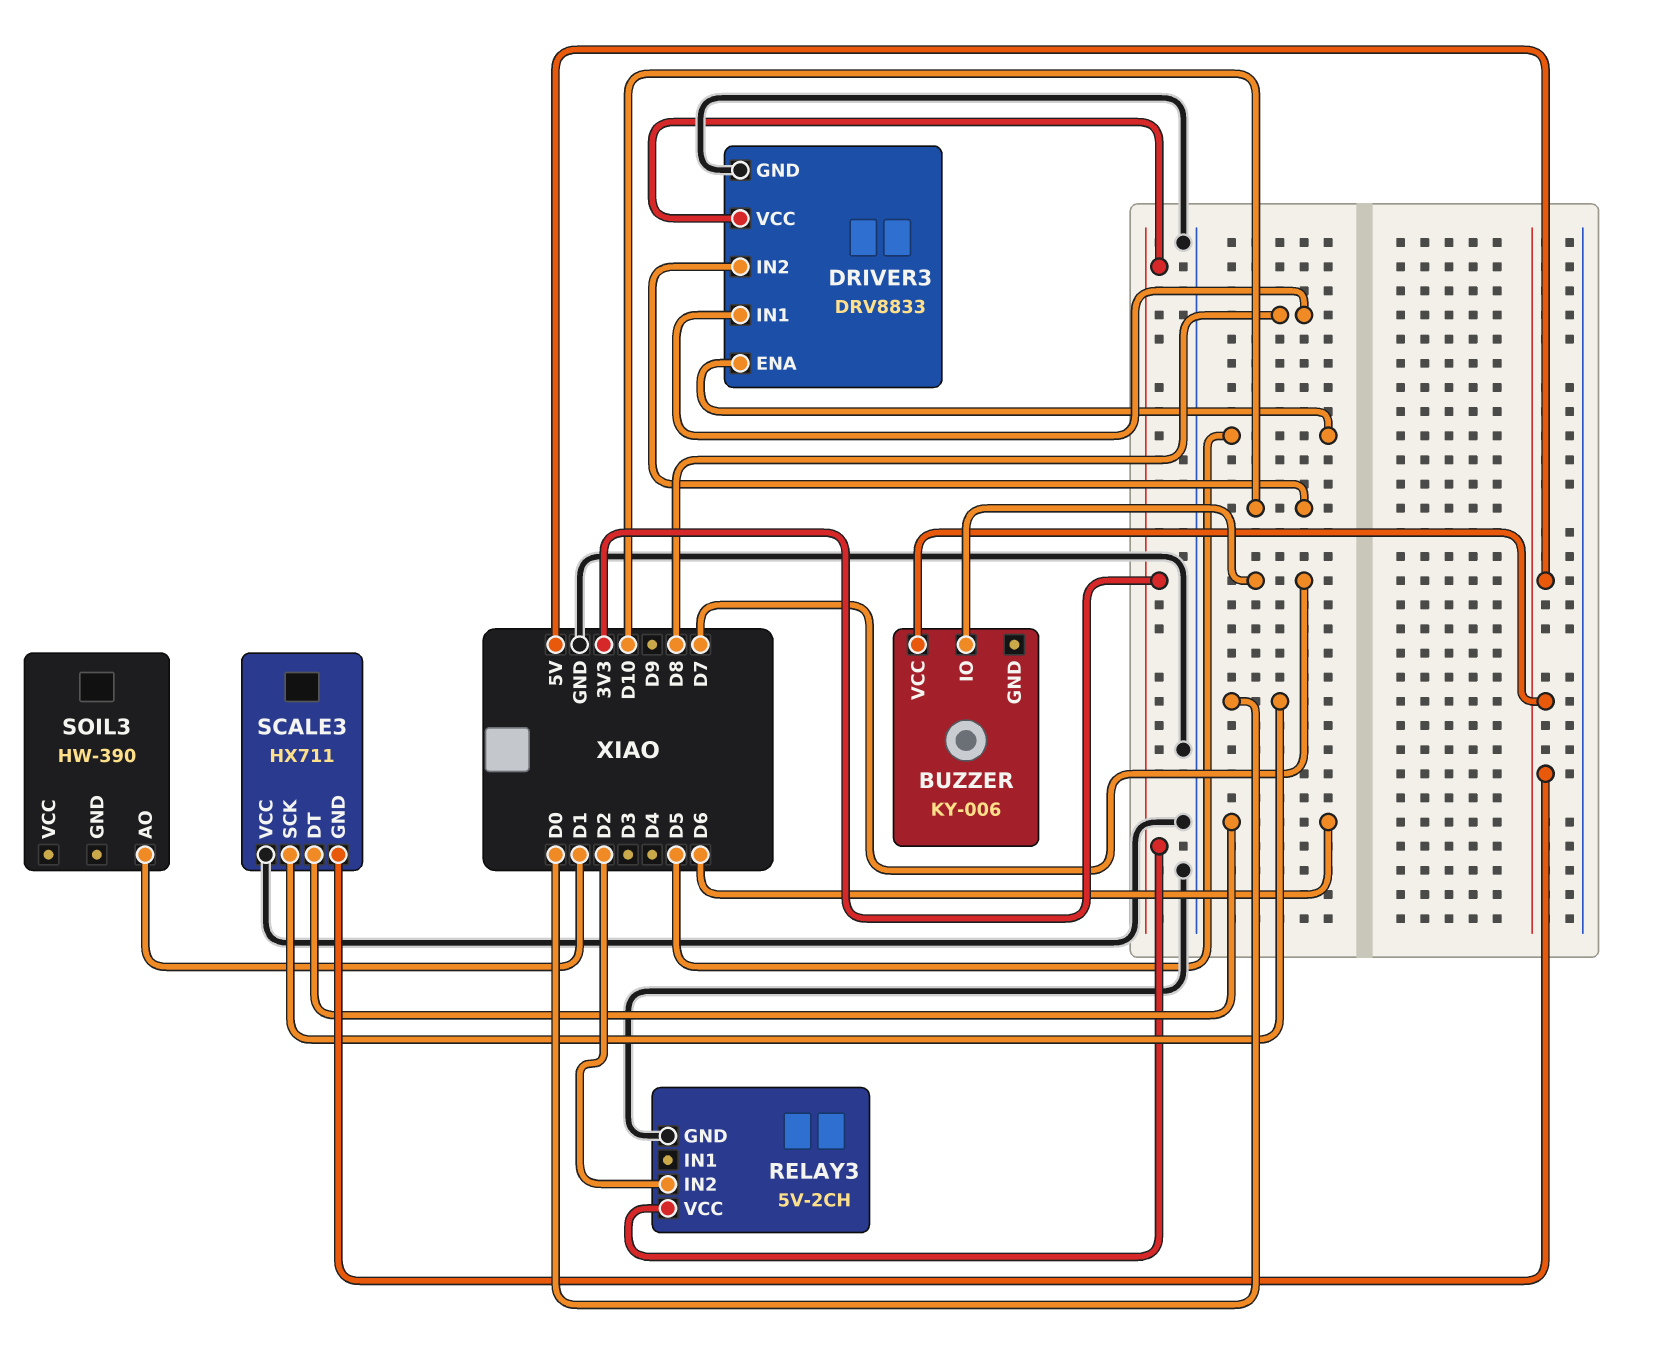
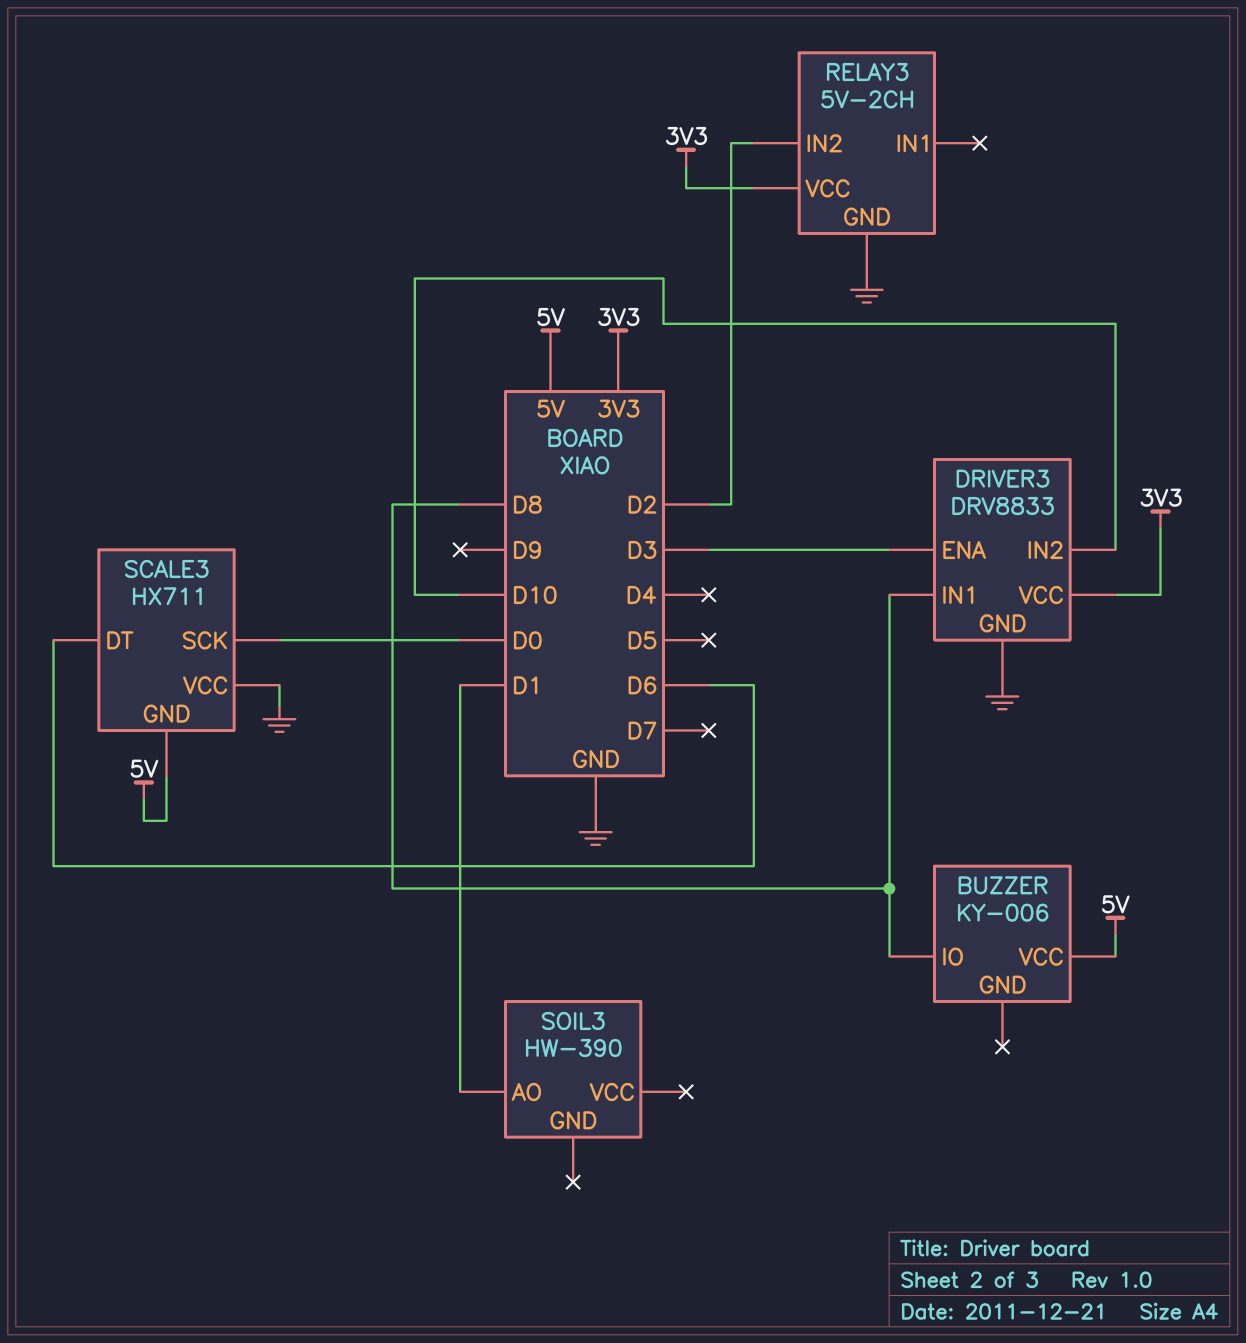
BUZZER pin IO: D7 -> D8
DRIVER3 pin ENA: D5 -> D3

